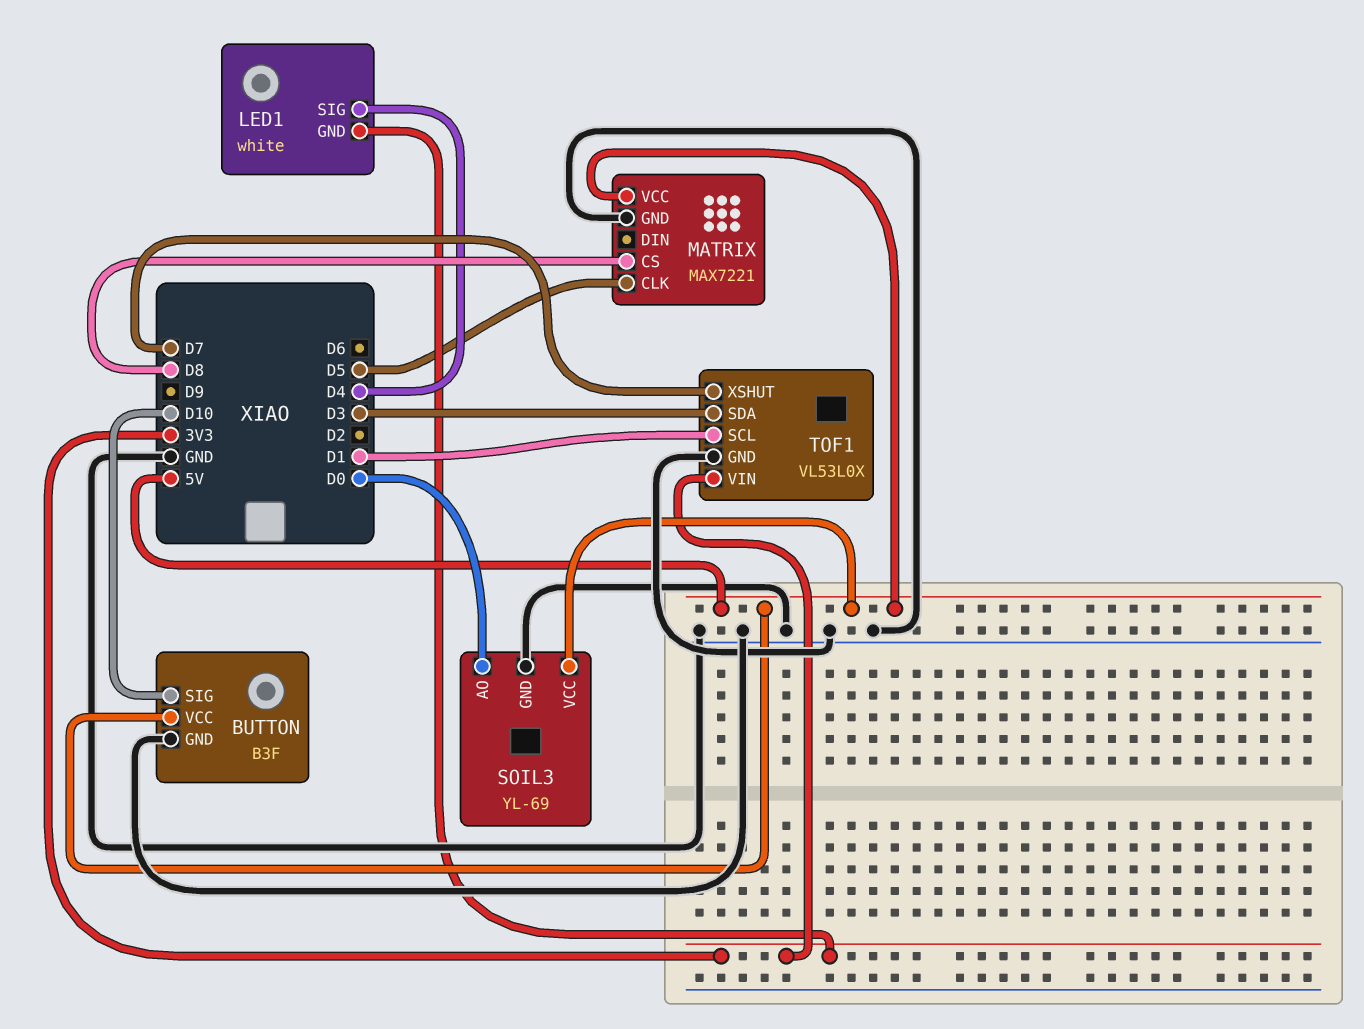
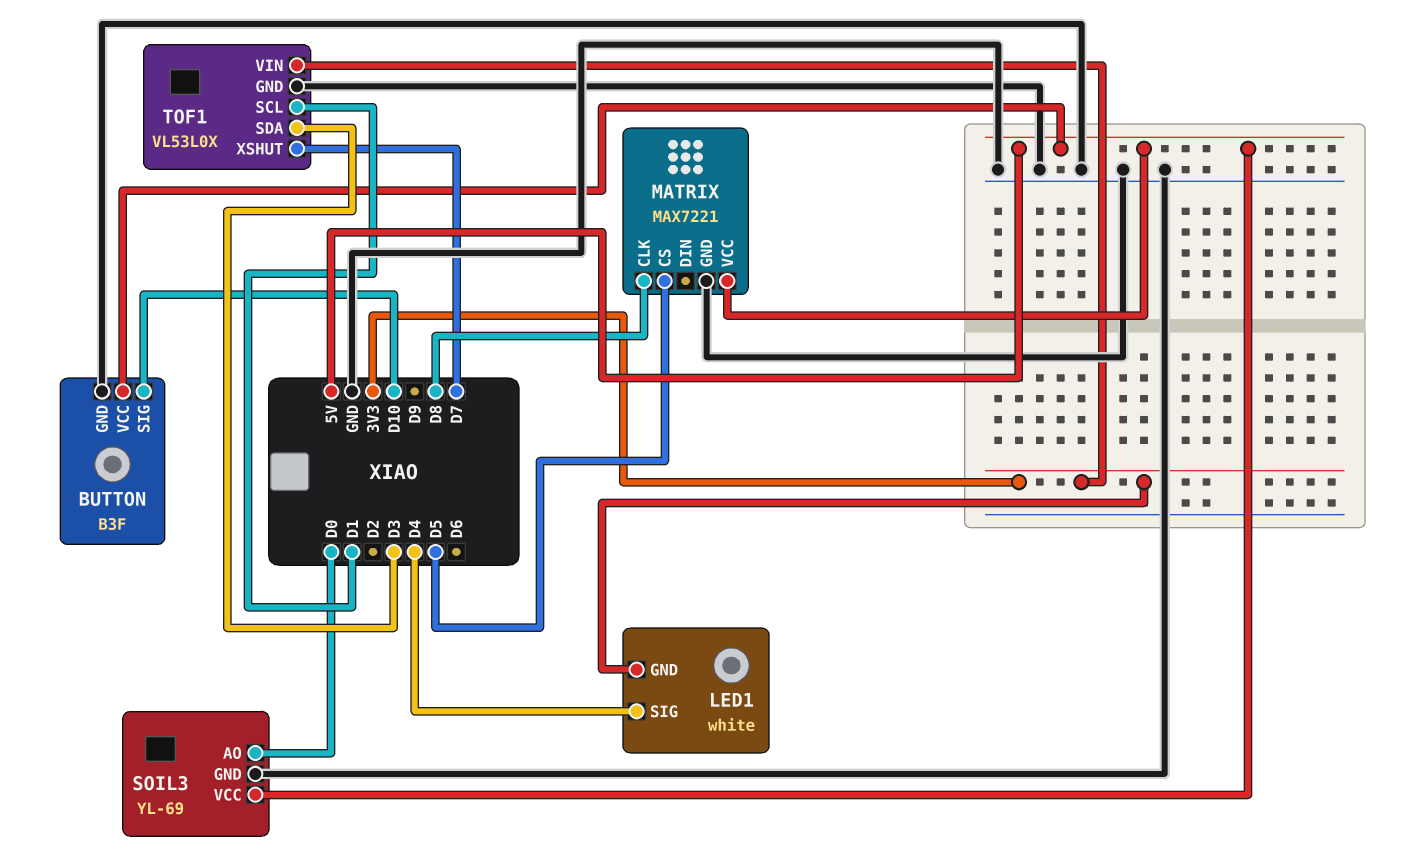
MATRIX pin CLK: D5 -> D8
MATRIX pin CS: D8 -> D5

